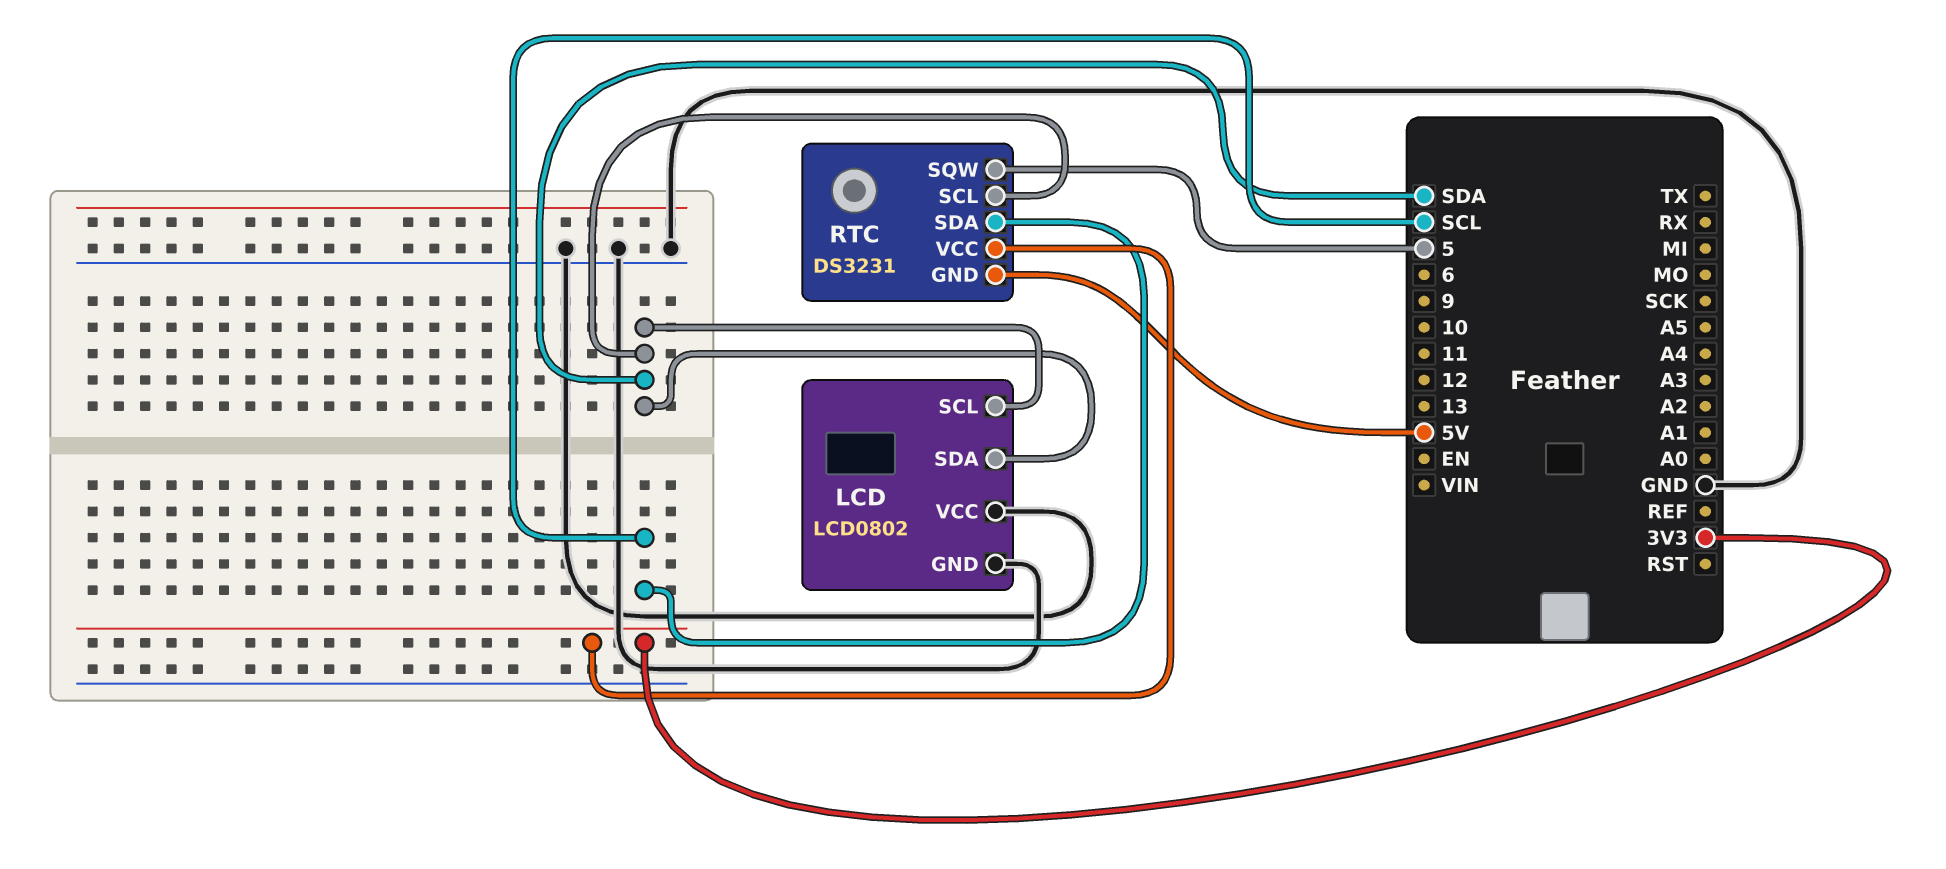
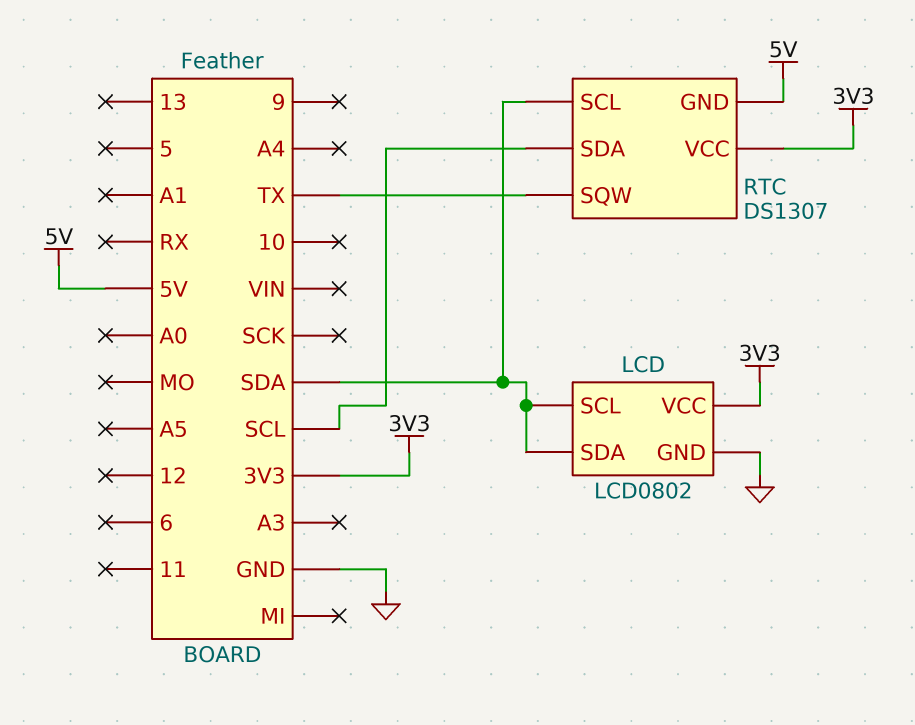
LCD pin VCC: GND -> 3V3
RTC: DS3231 -> DS1307
RTC pin SQW: 5 -> TX

